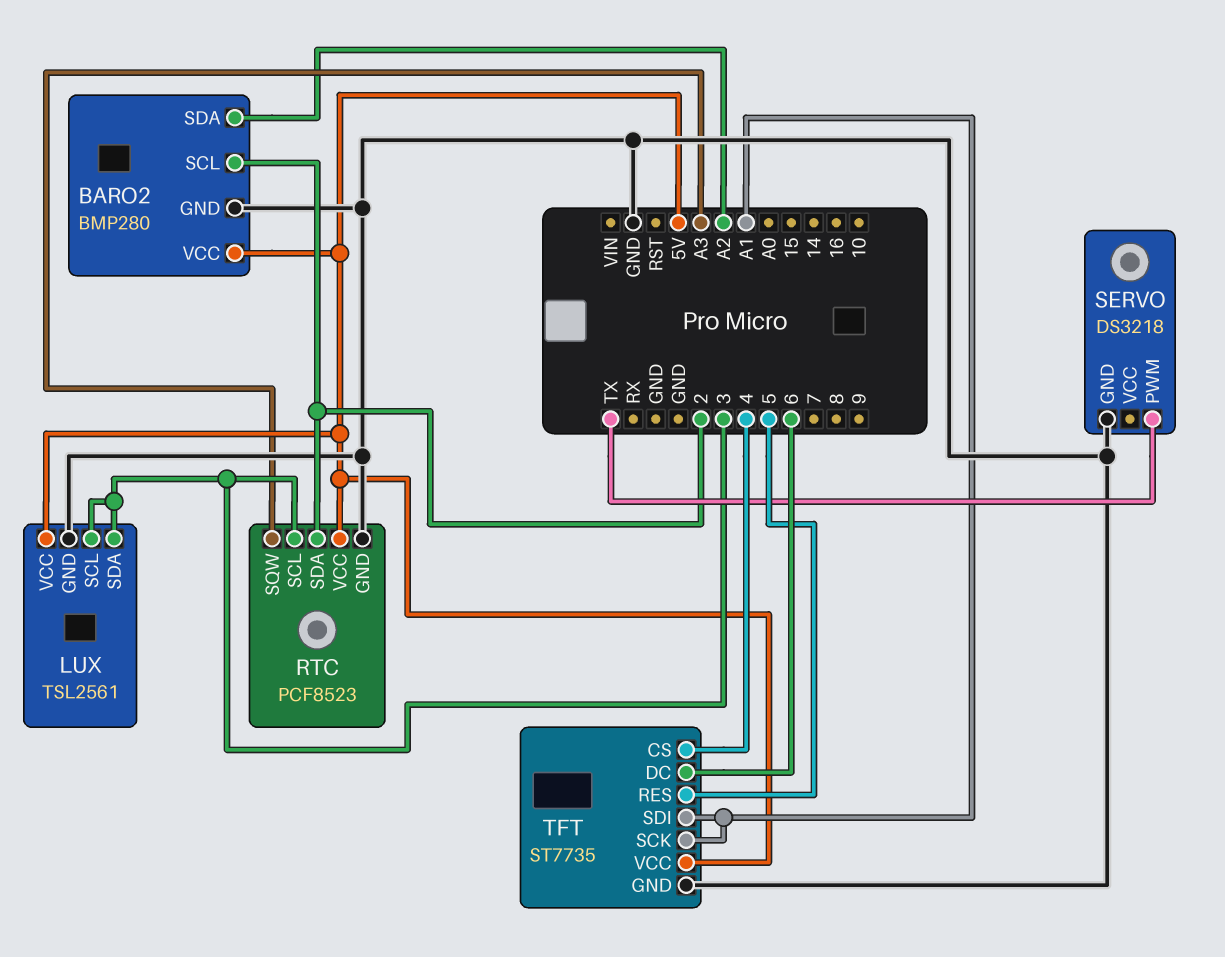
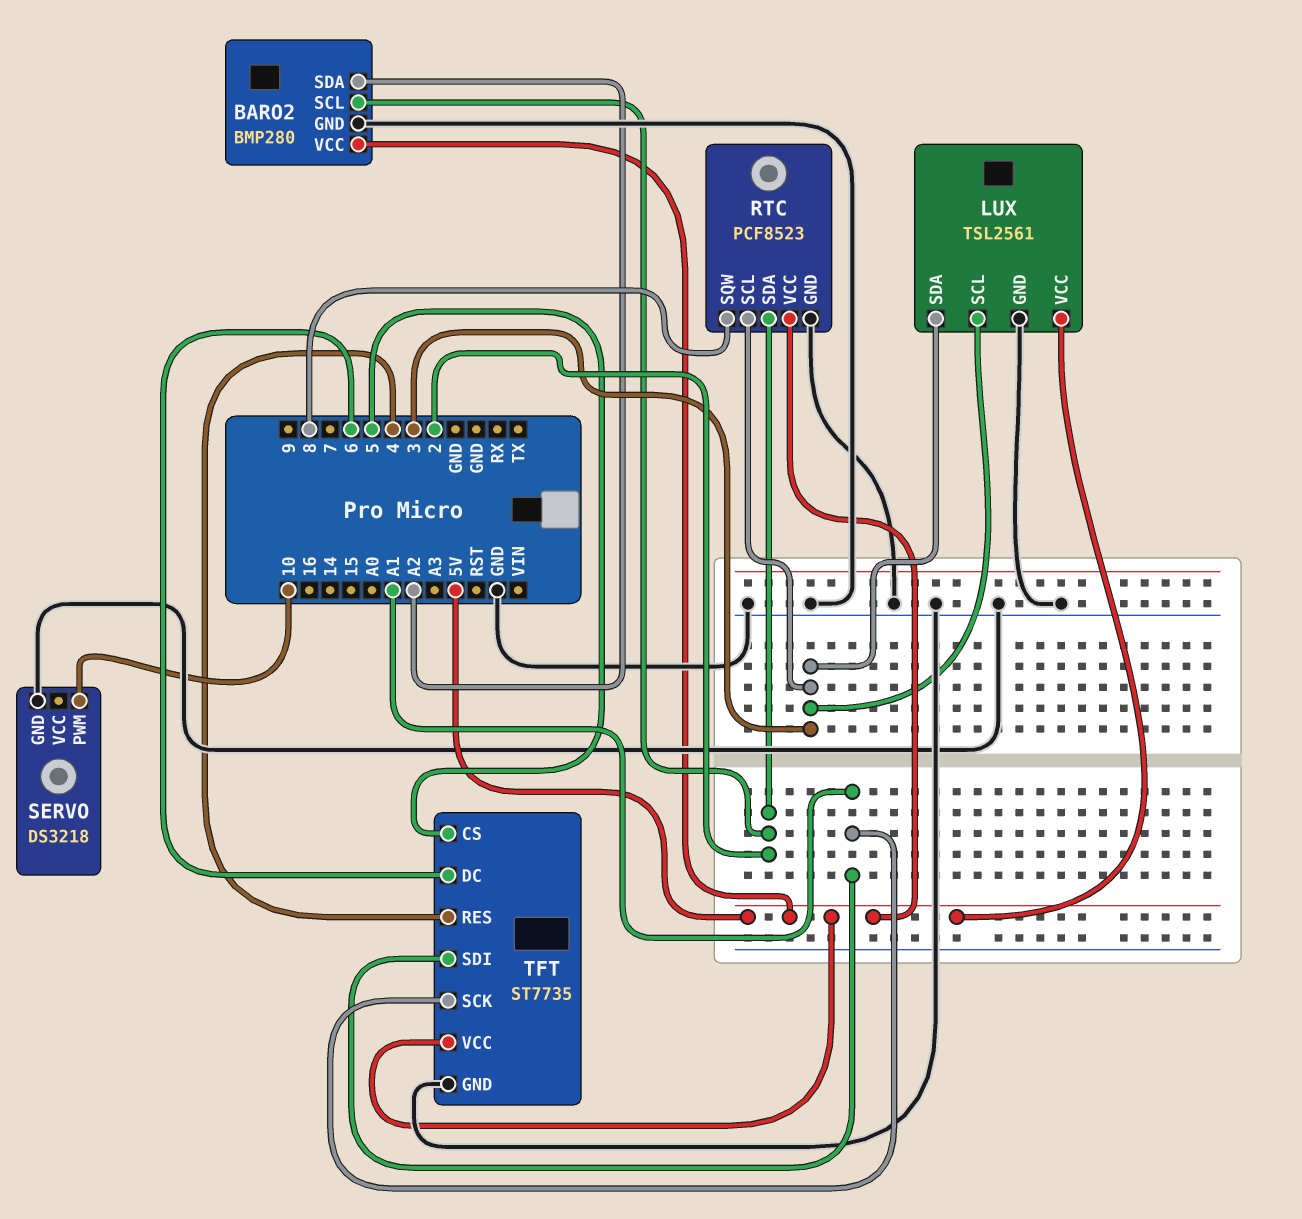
RTC pin SQW: A3 -> 8
SERVO pin PWM: TX -> 10
TFT pin CS: 4 -> 5
TFT pin RES: 5 -> 4

